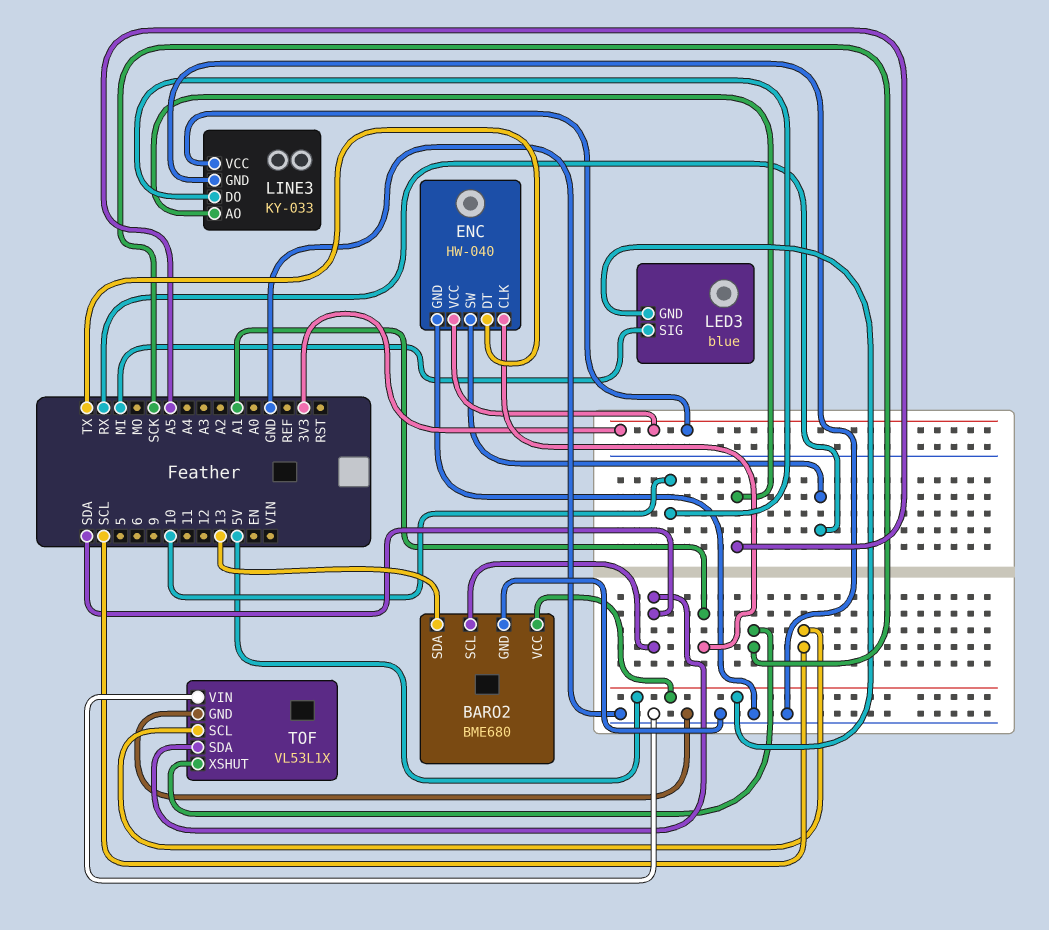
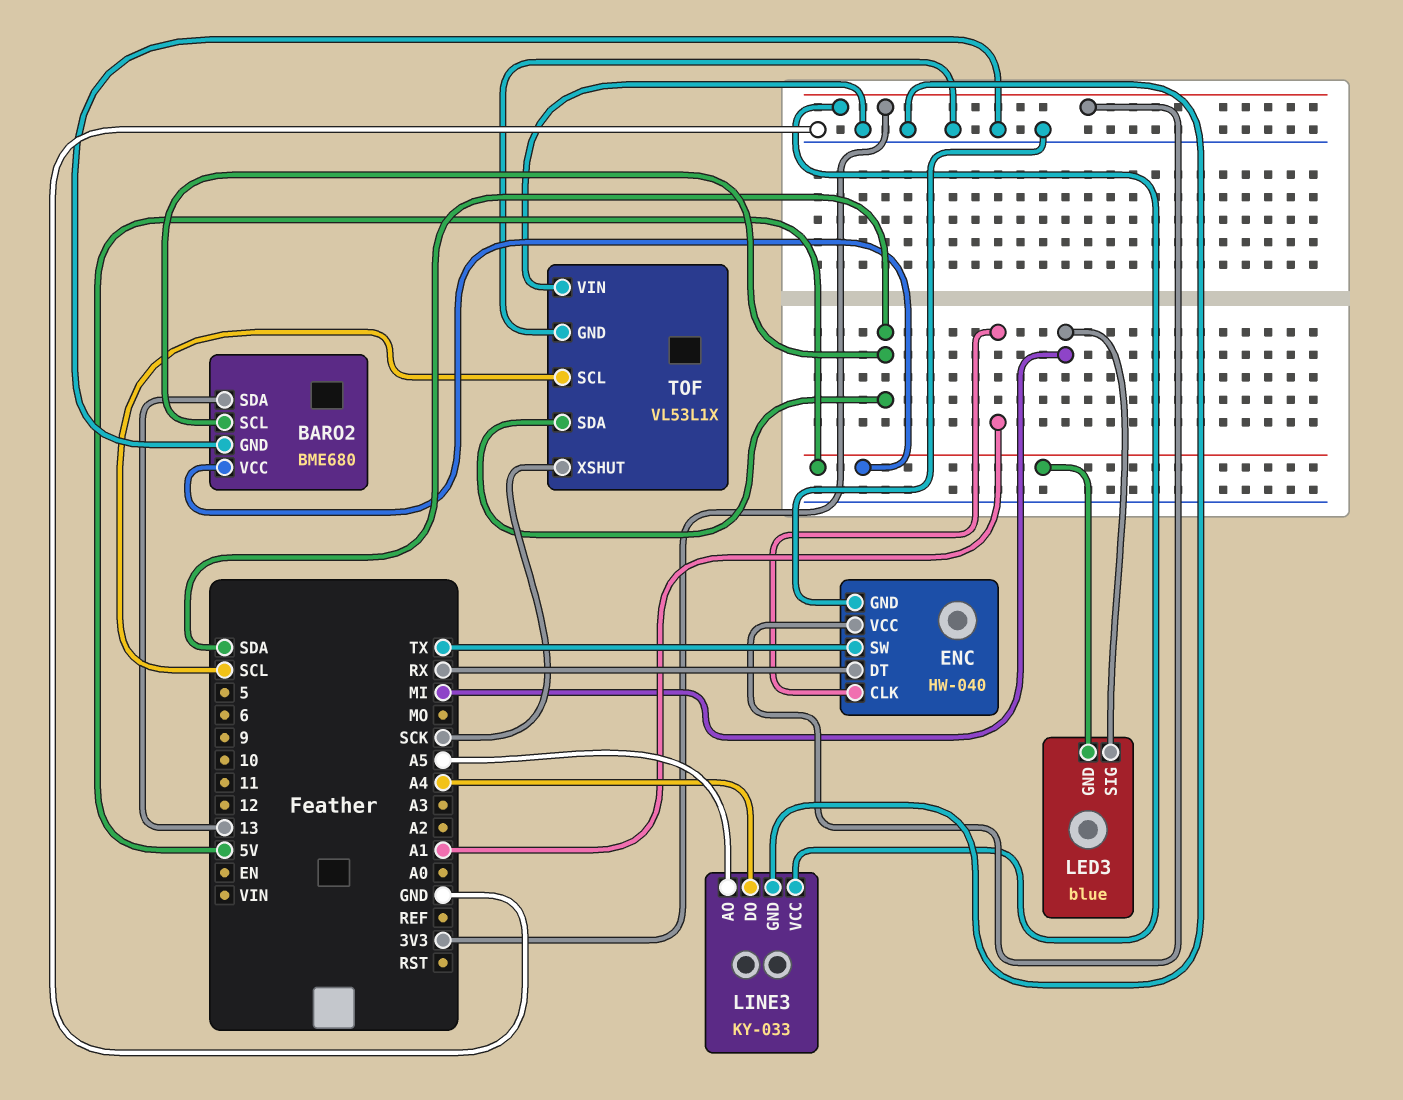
ENC pin DT: TX -> RX
ENC pin SW: RX -> TX
LINE3 pin DO: 10 -> A4

